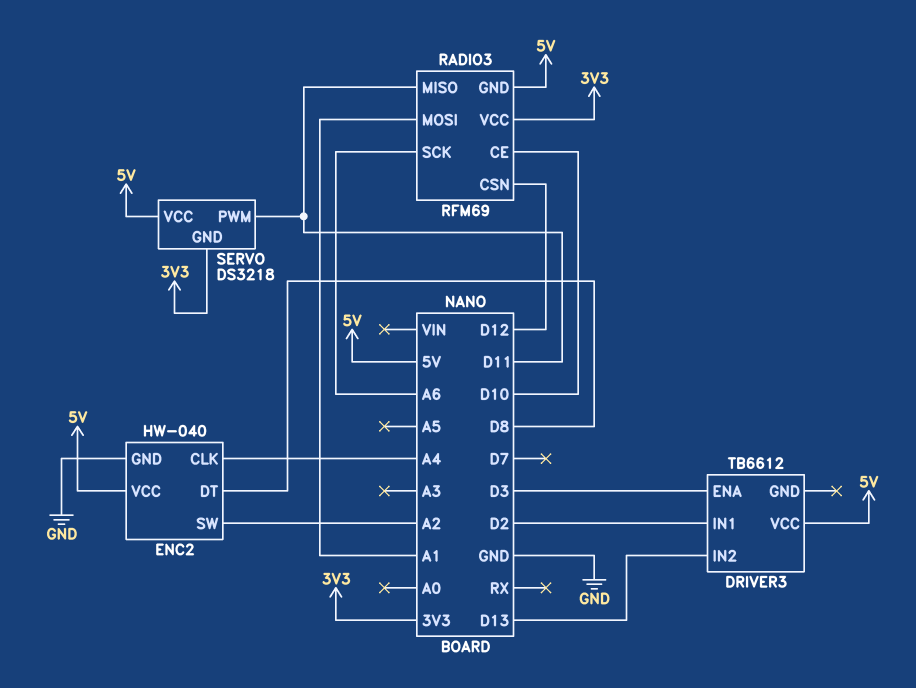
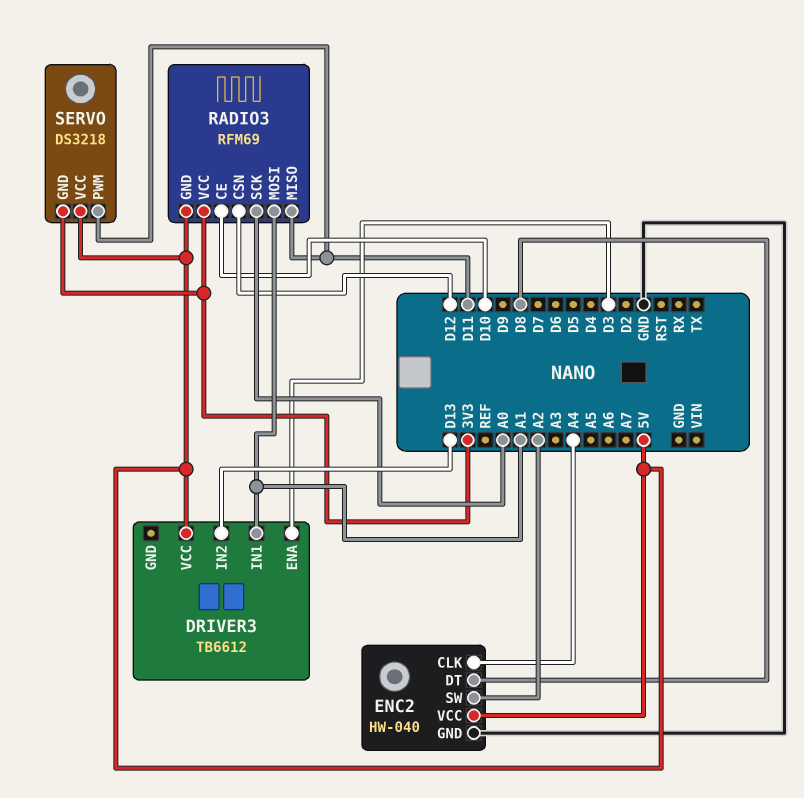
DRIVER3 pin IN1: D2 -> A1
RADIO3 pin SCK: A6 -> A0

